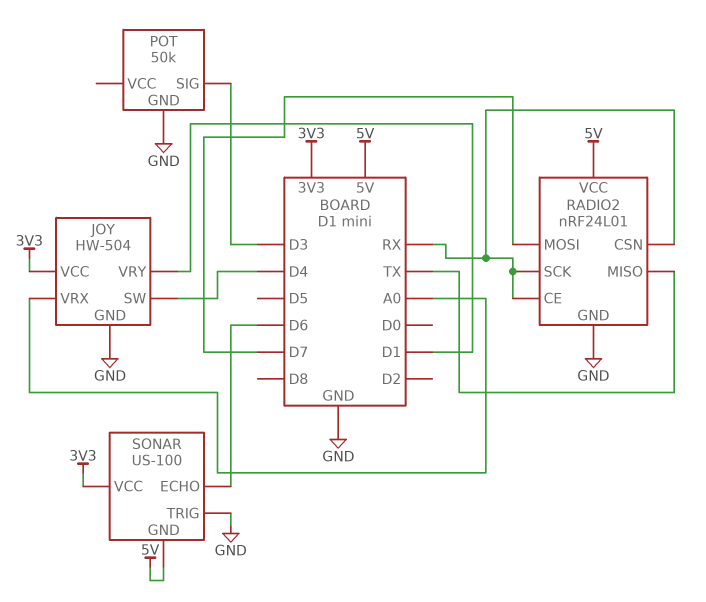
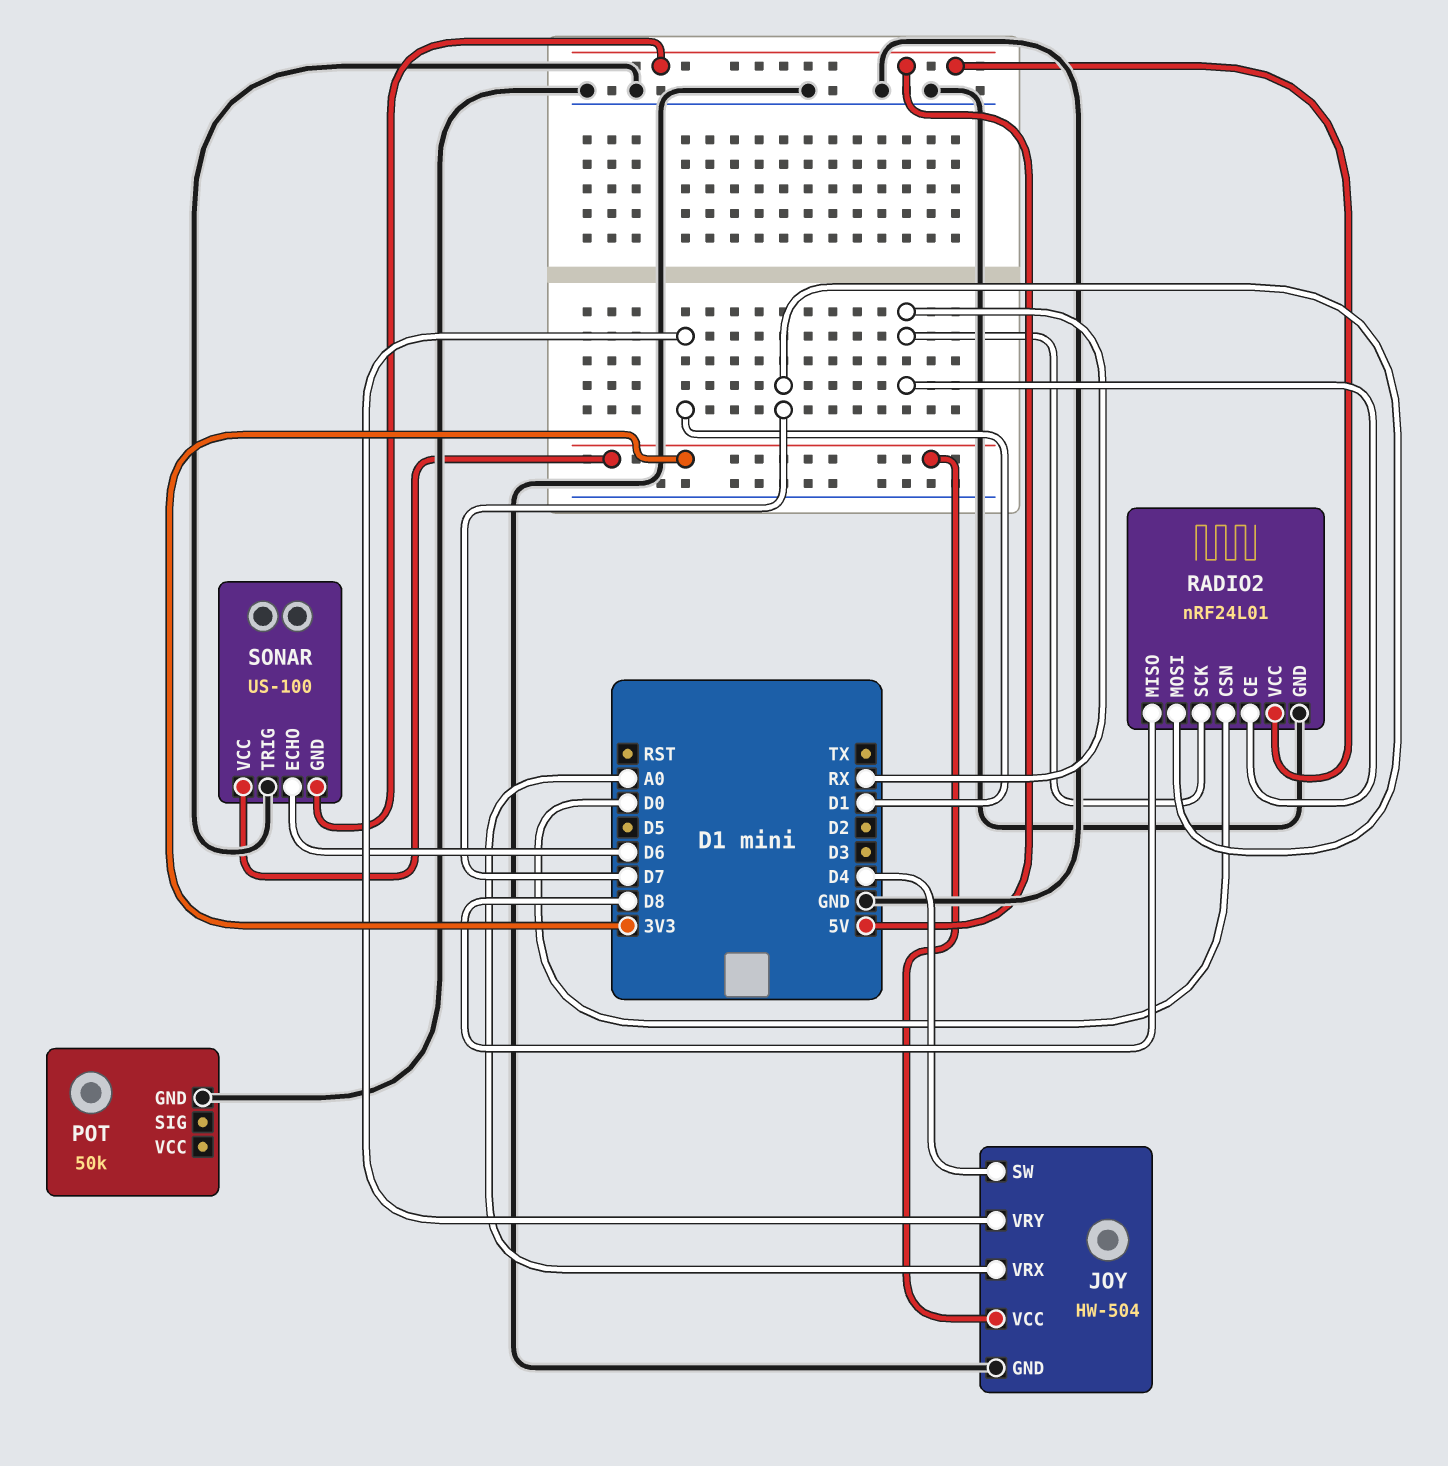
POT pin SIG: D3 -> none
RADIO2 pin CSN: RX -> D0
RADIO2 pin MISO: TX -> D8

